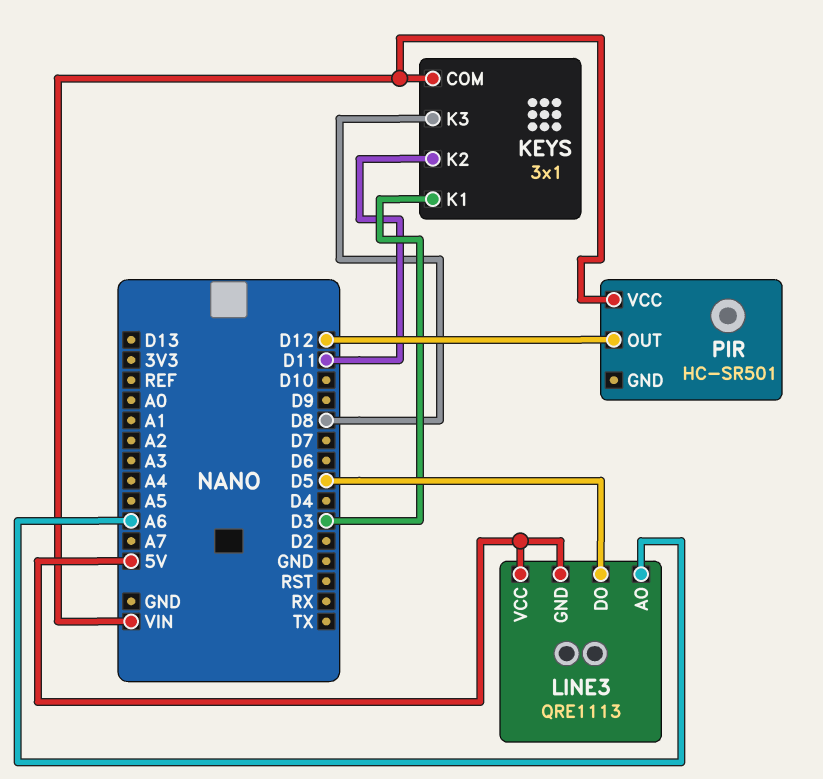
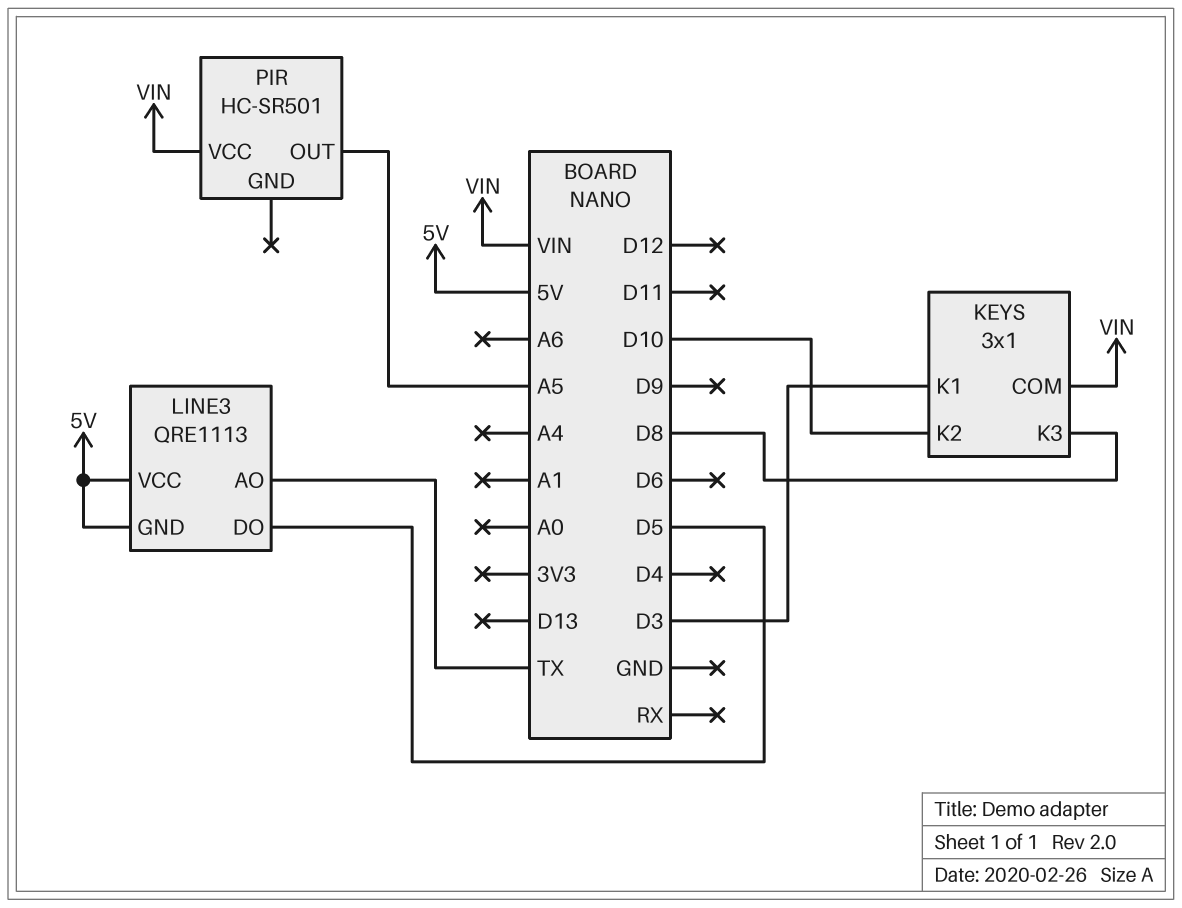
KEYS pin K2: D11 -> D10
LINE3 pin AO: A6 -> TX
PIR pin OUT: D12 -> A5

